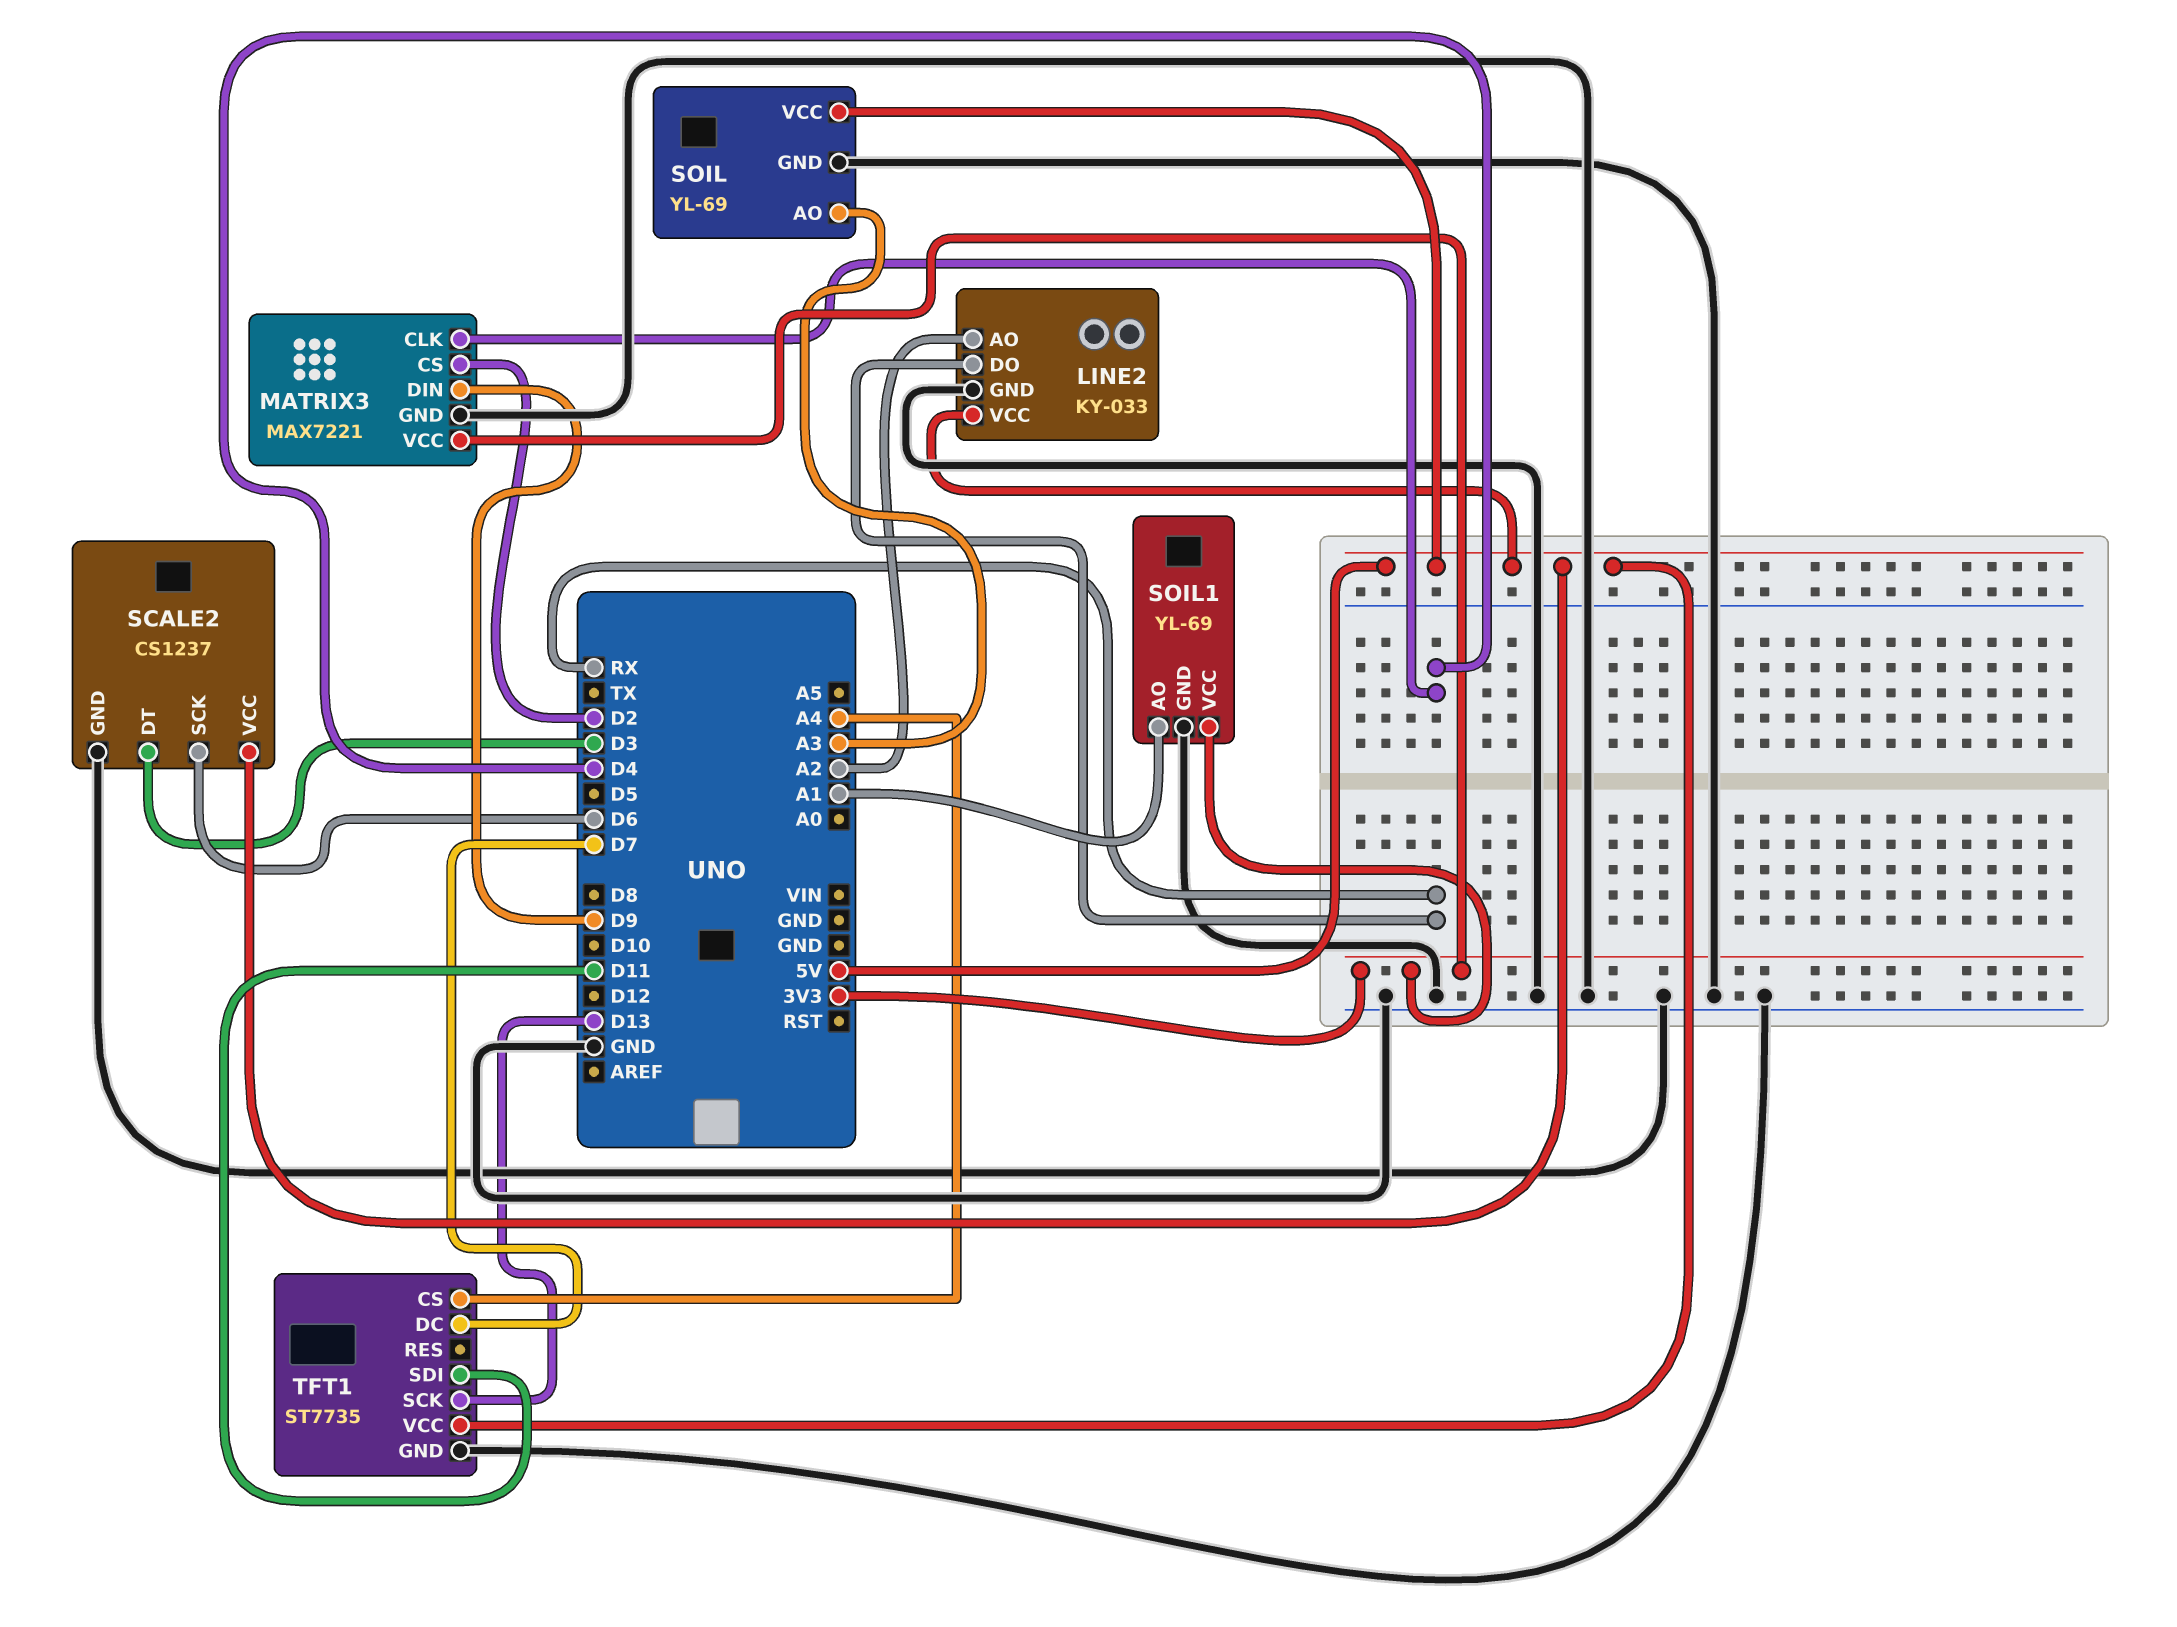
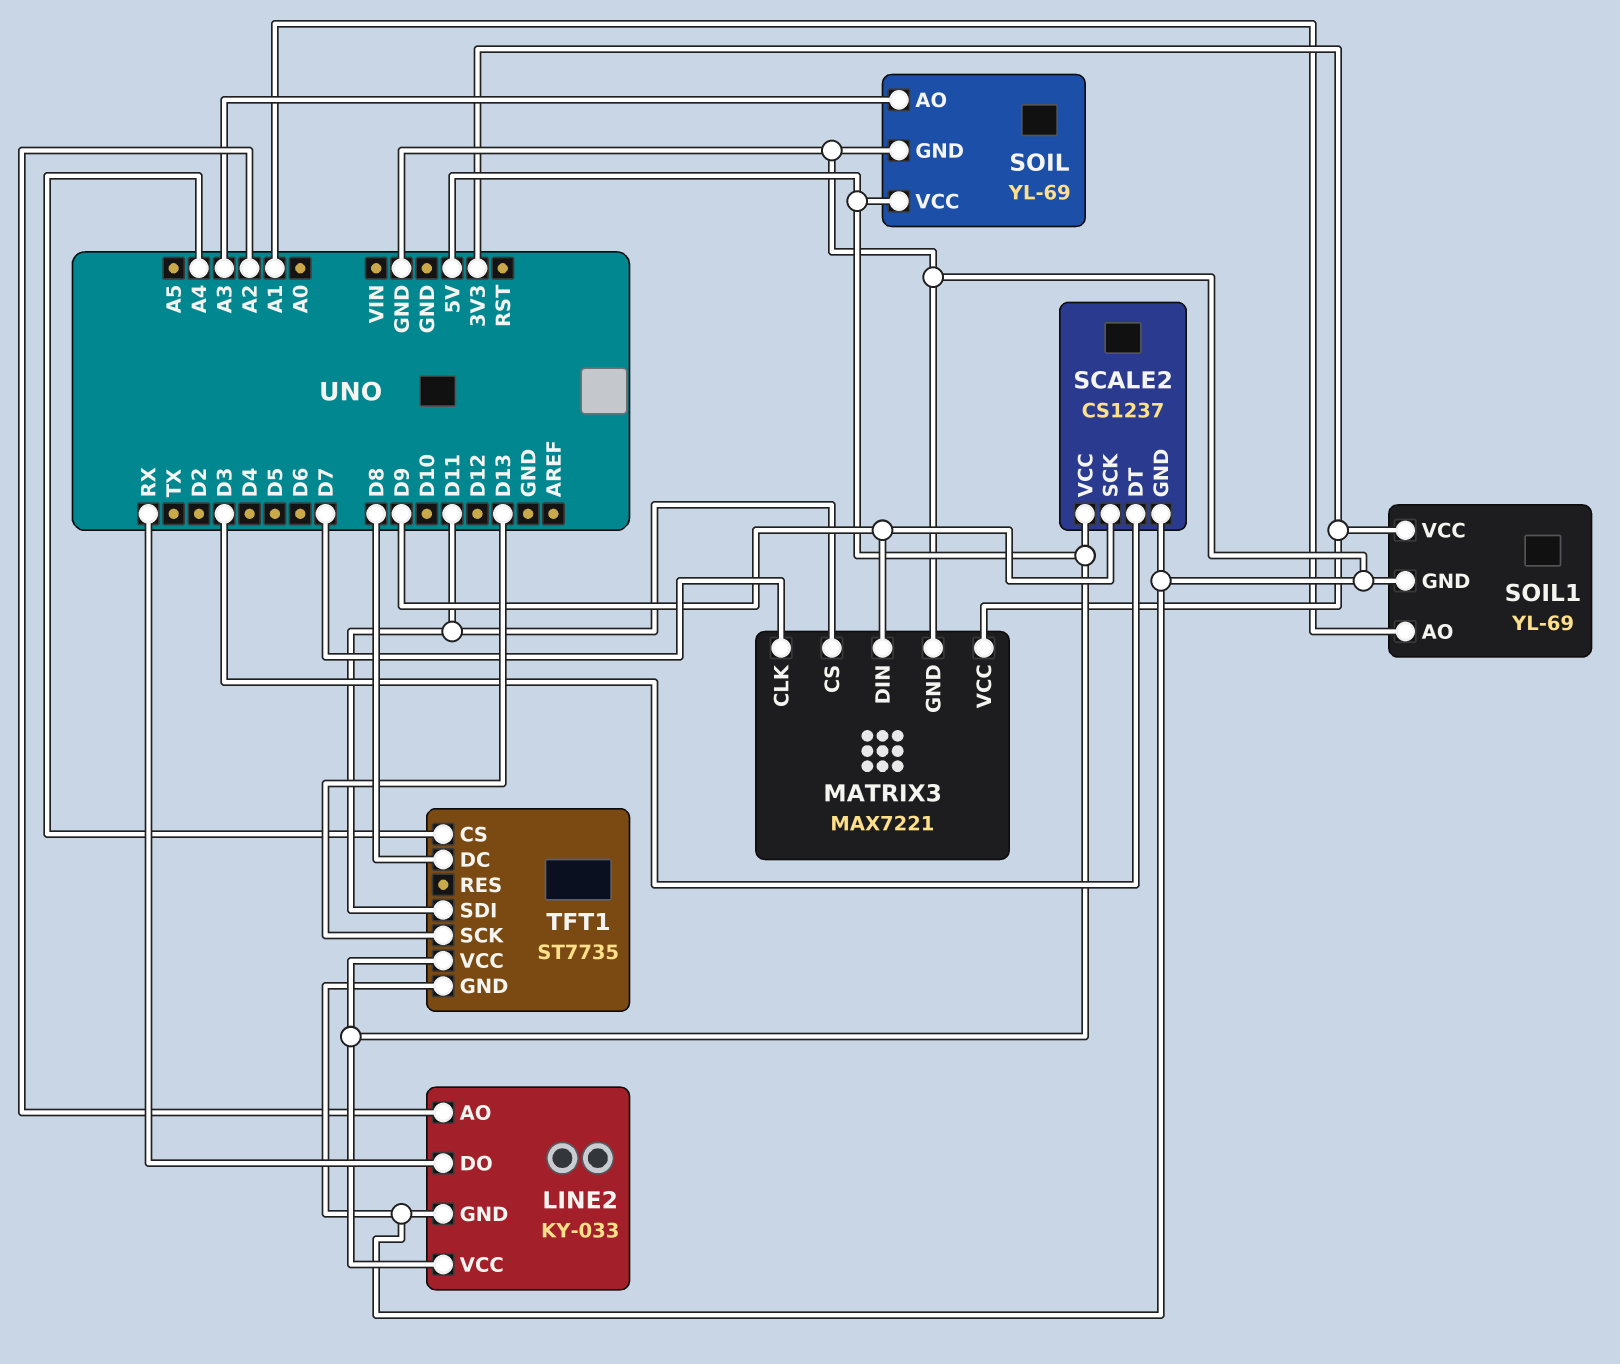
MATRIX3 pin CLK: D4 -> D7
MATRIX3 pin CS: D2 -> D11
SCALE2 pin SCK: D6 -> D9
TFT1 pin DC: D7 -> D8

